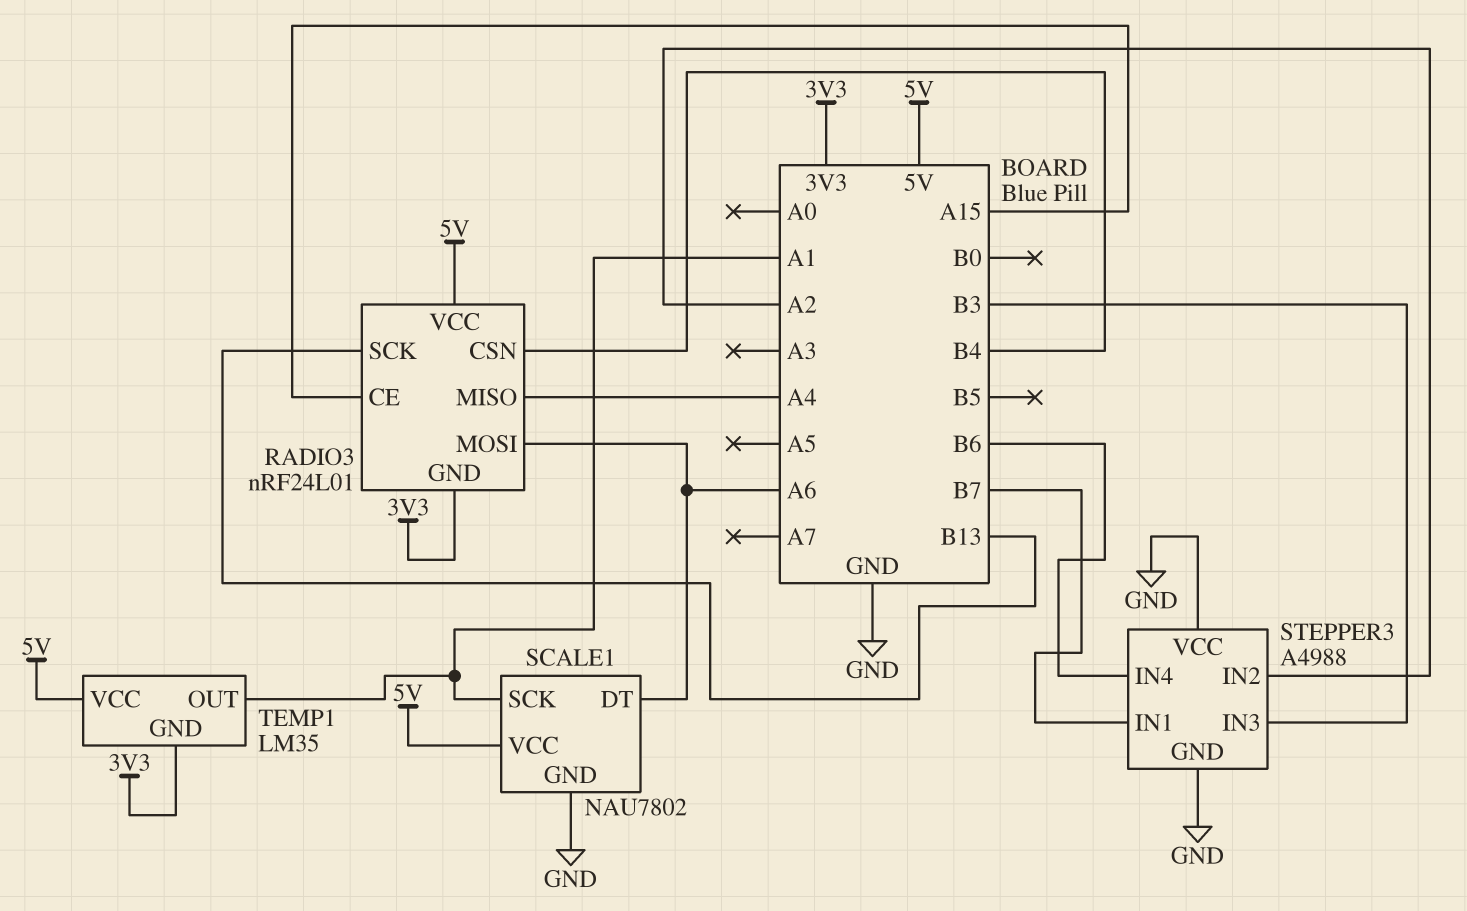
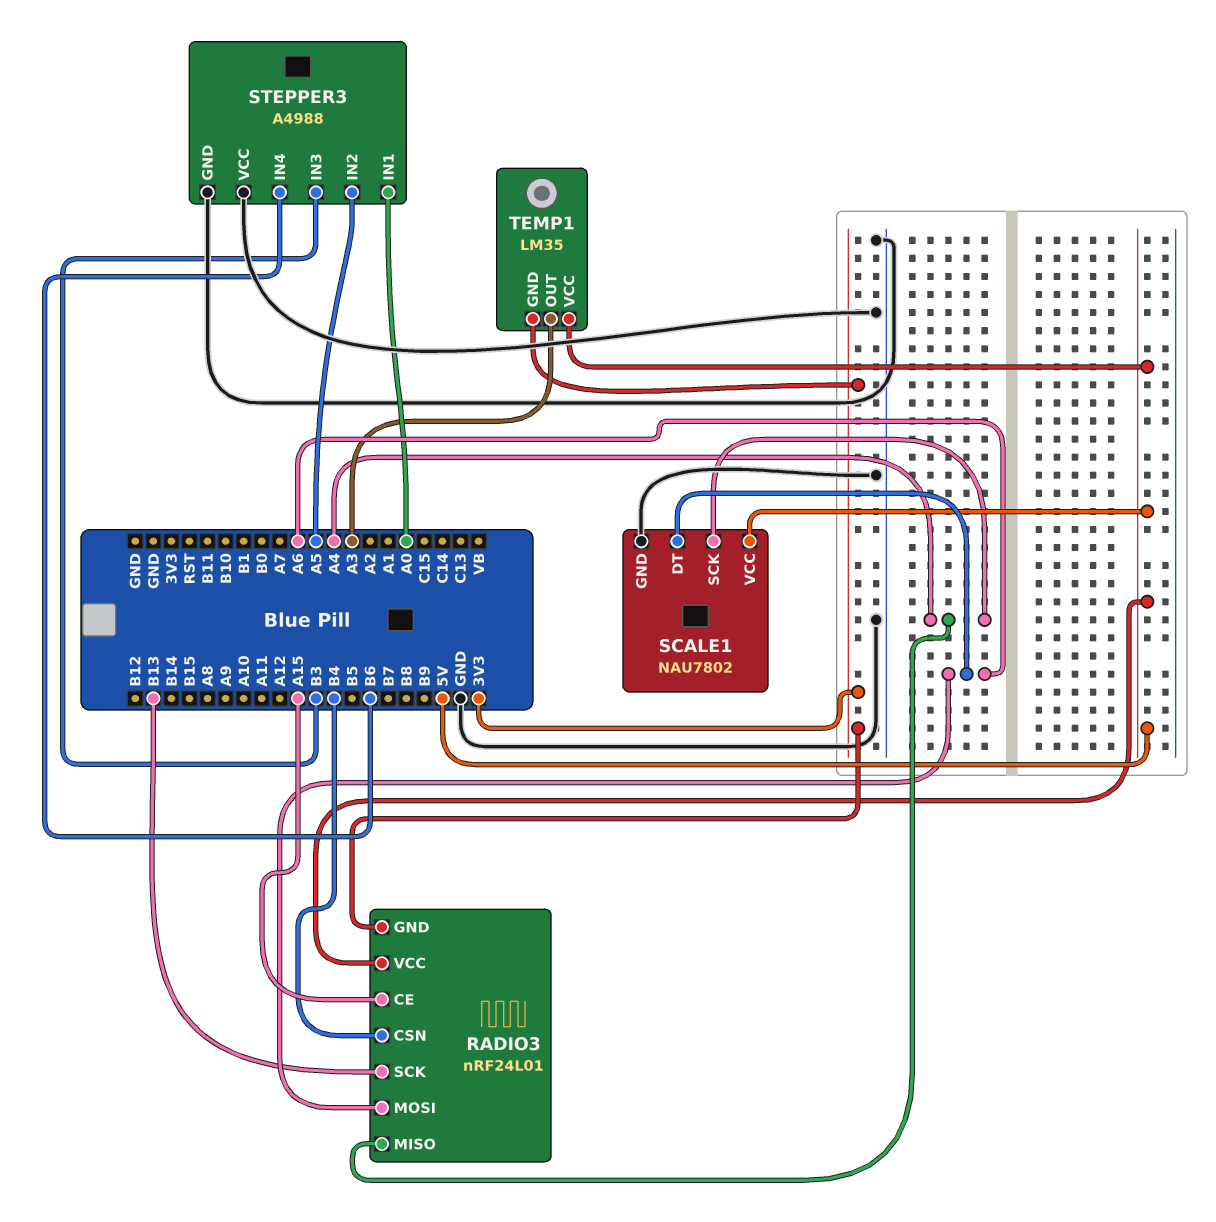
SCALE1 pin SCK: A1 -> A4
STEPPER3 pin IN1: B7 -> A0
STEPPER3 pin IN2: A2 -> A5
TEMP1 pin OUT: A1 -> A3

